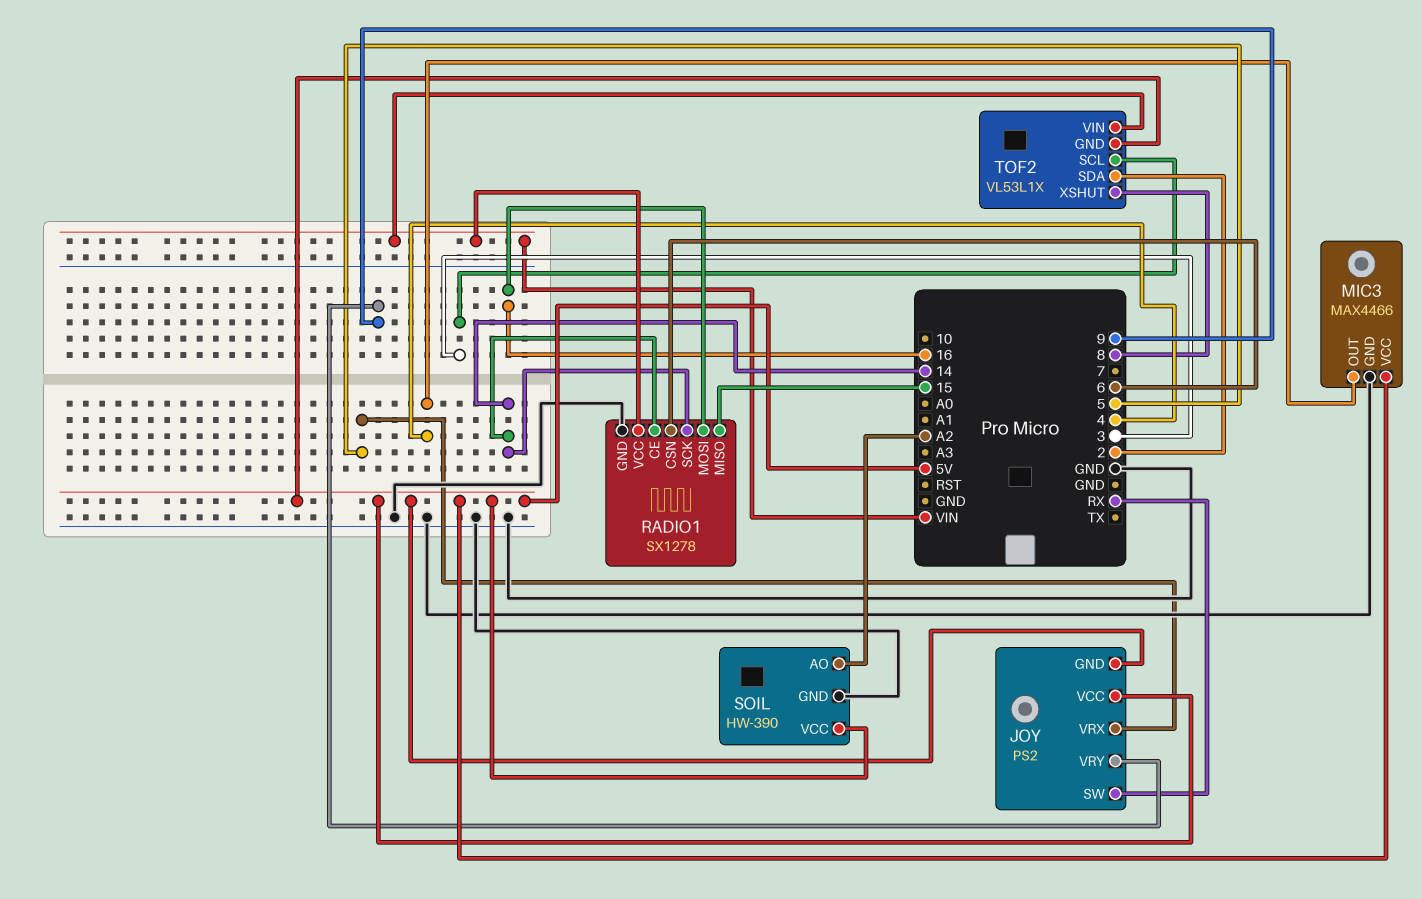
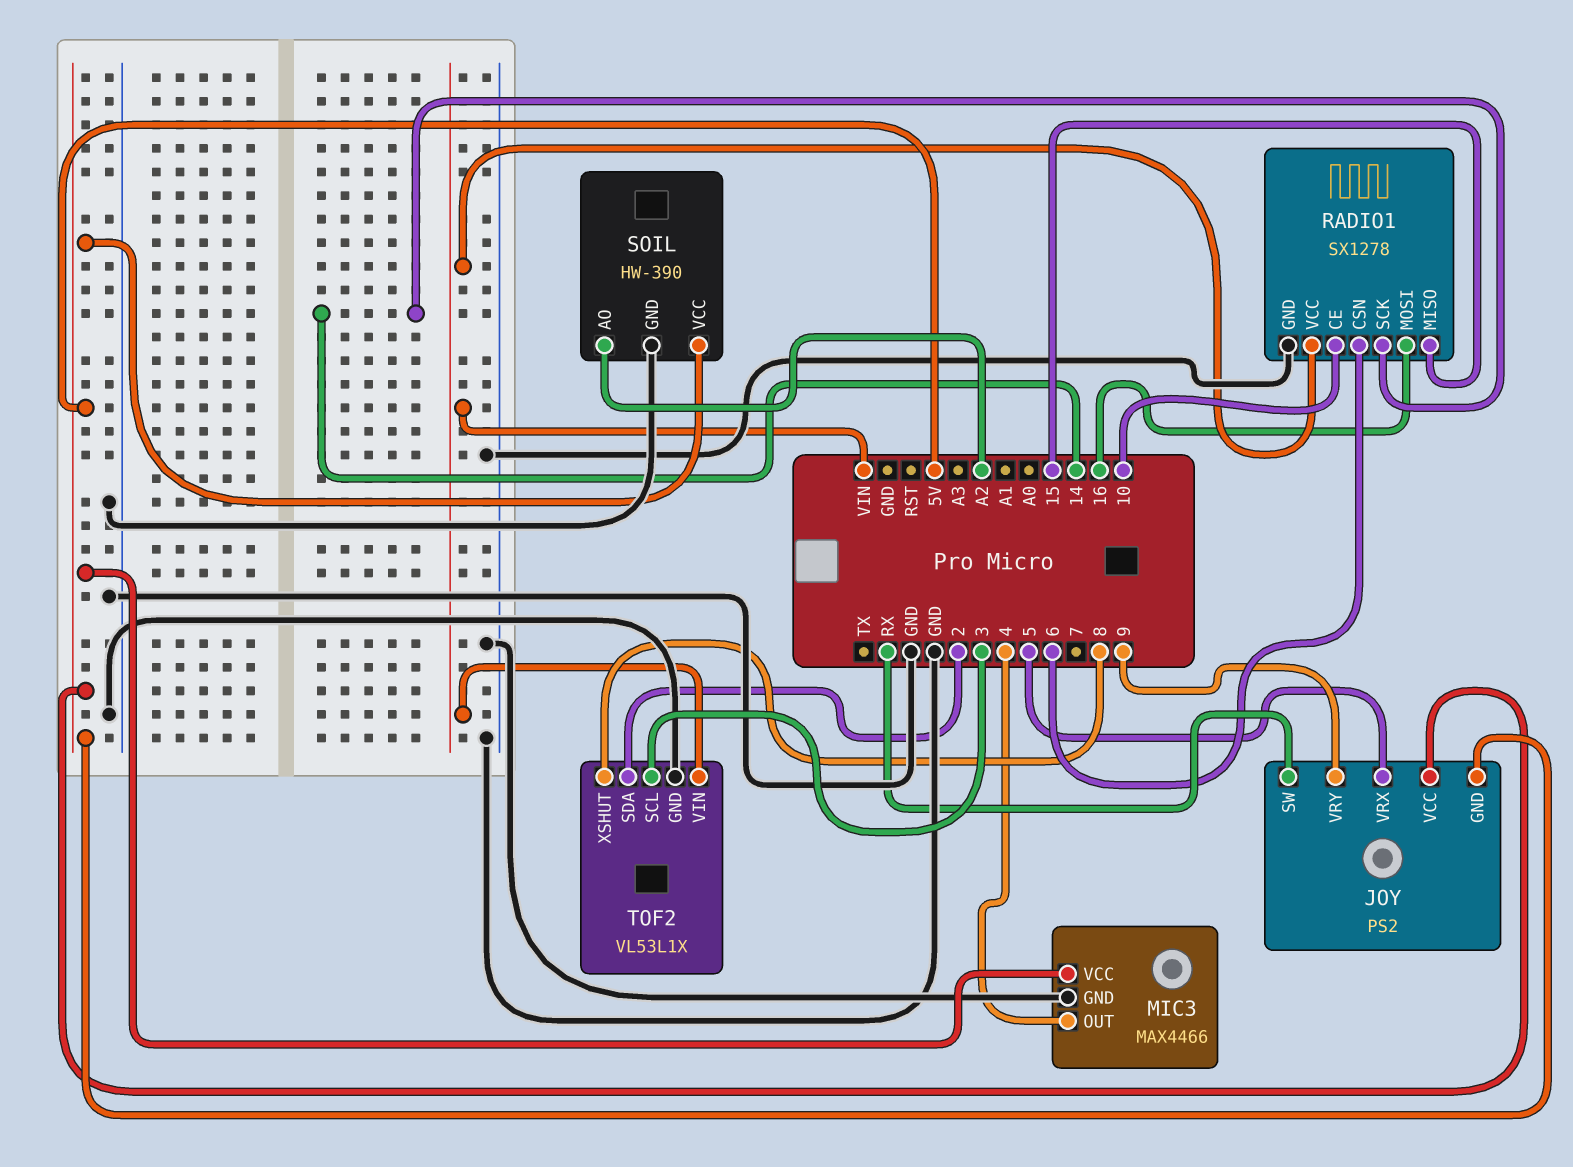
RADIO1 pin CE: 14 -> 10
TOF2 pin GND: 5V -> GND

